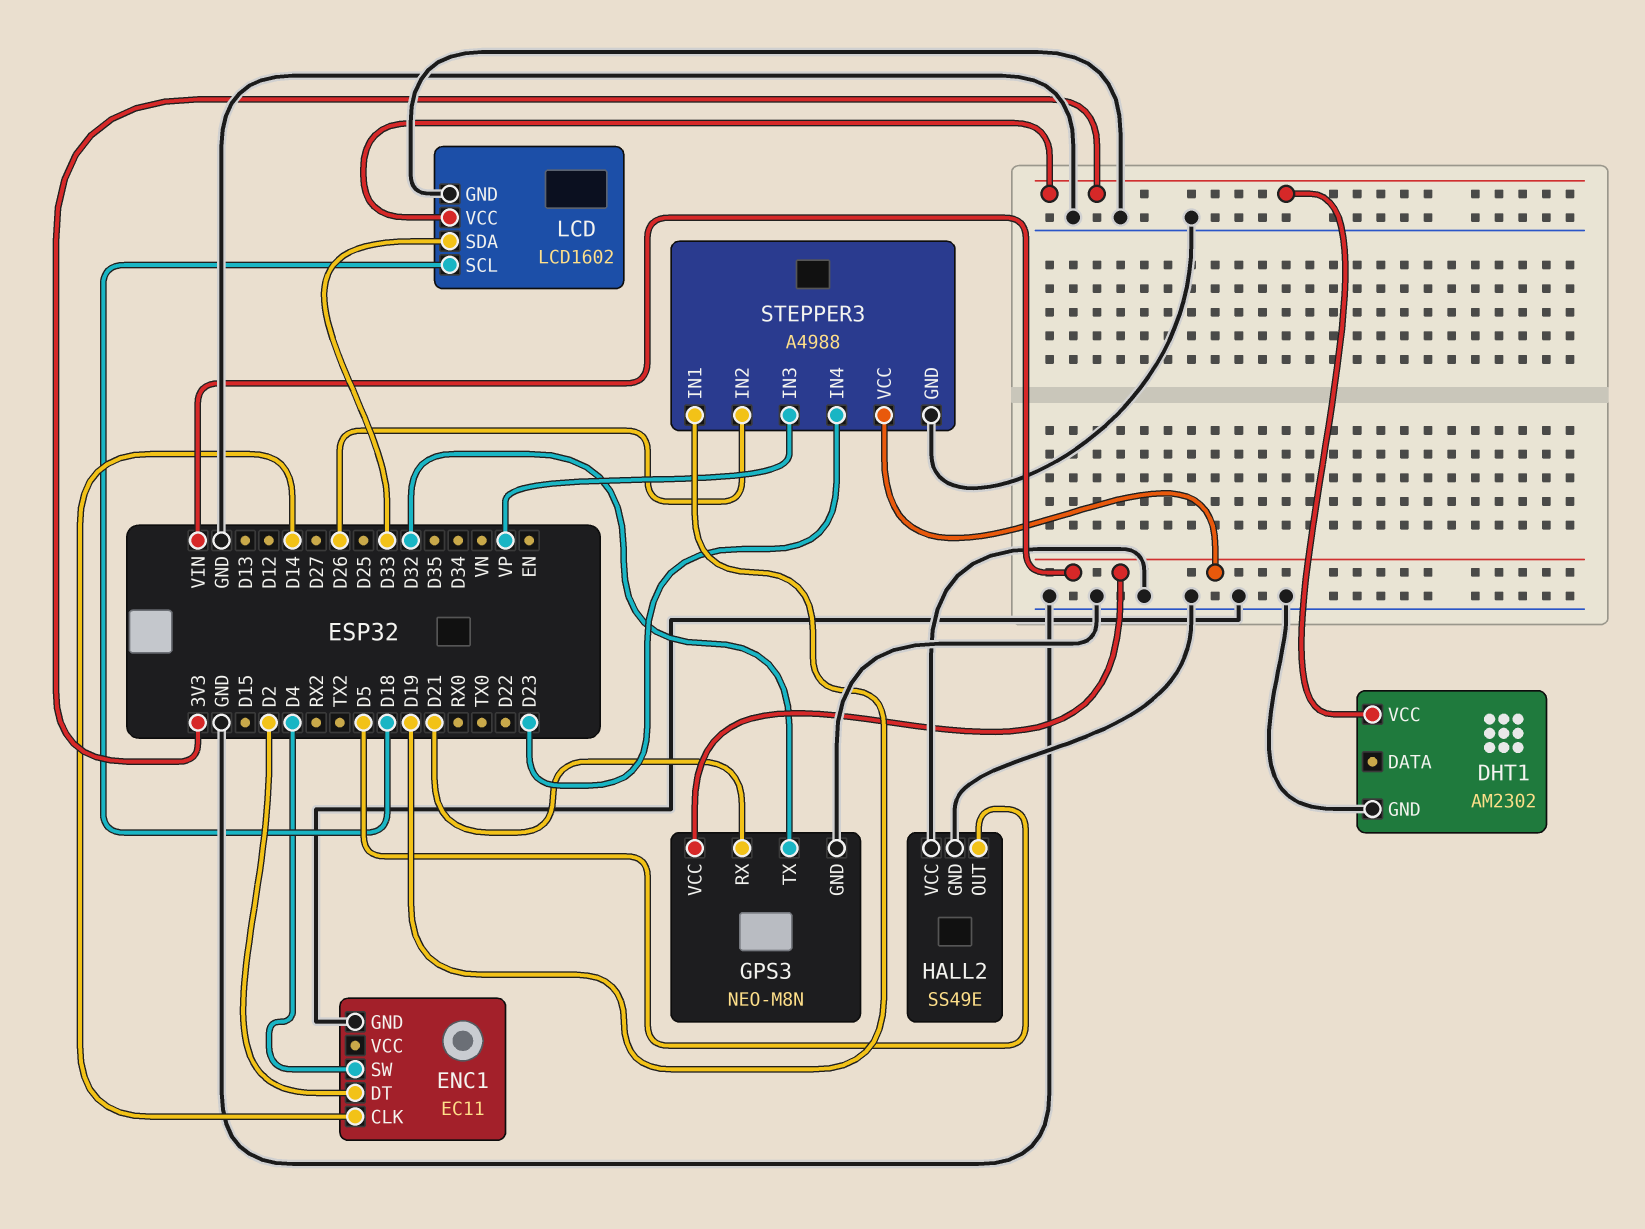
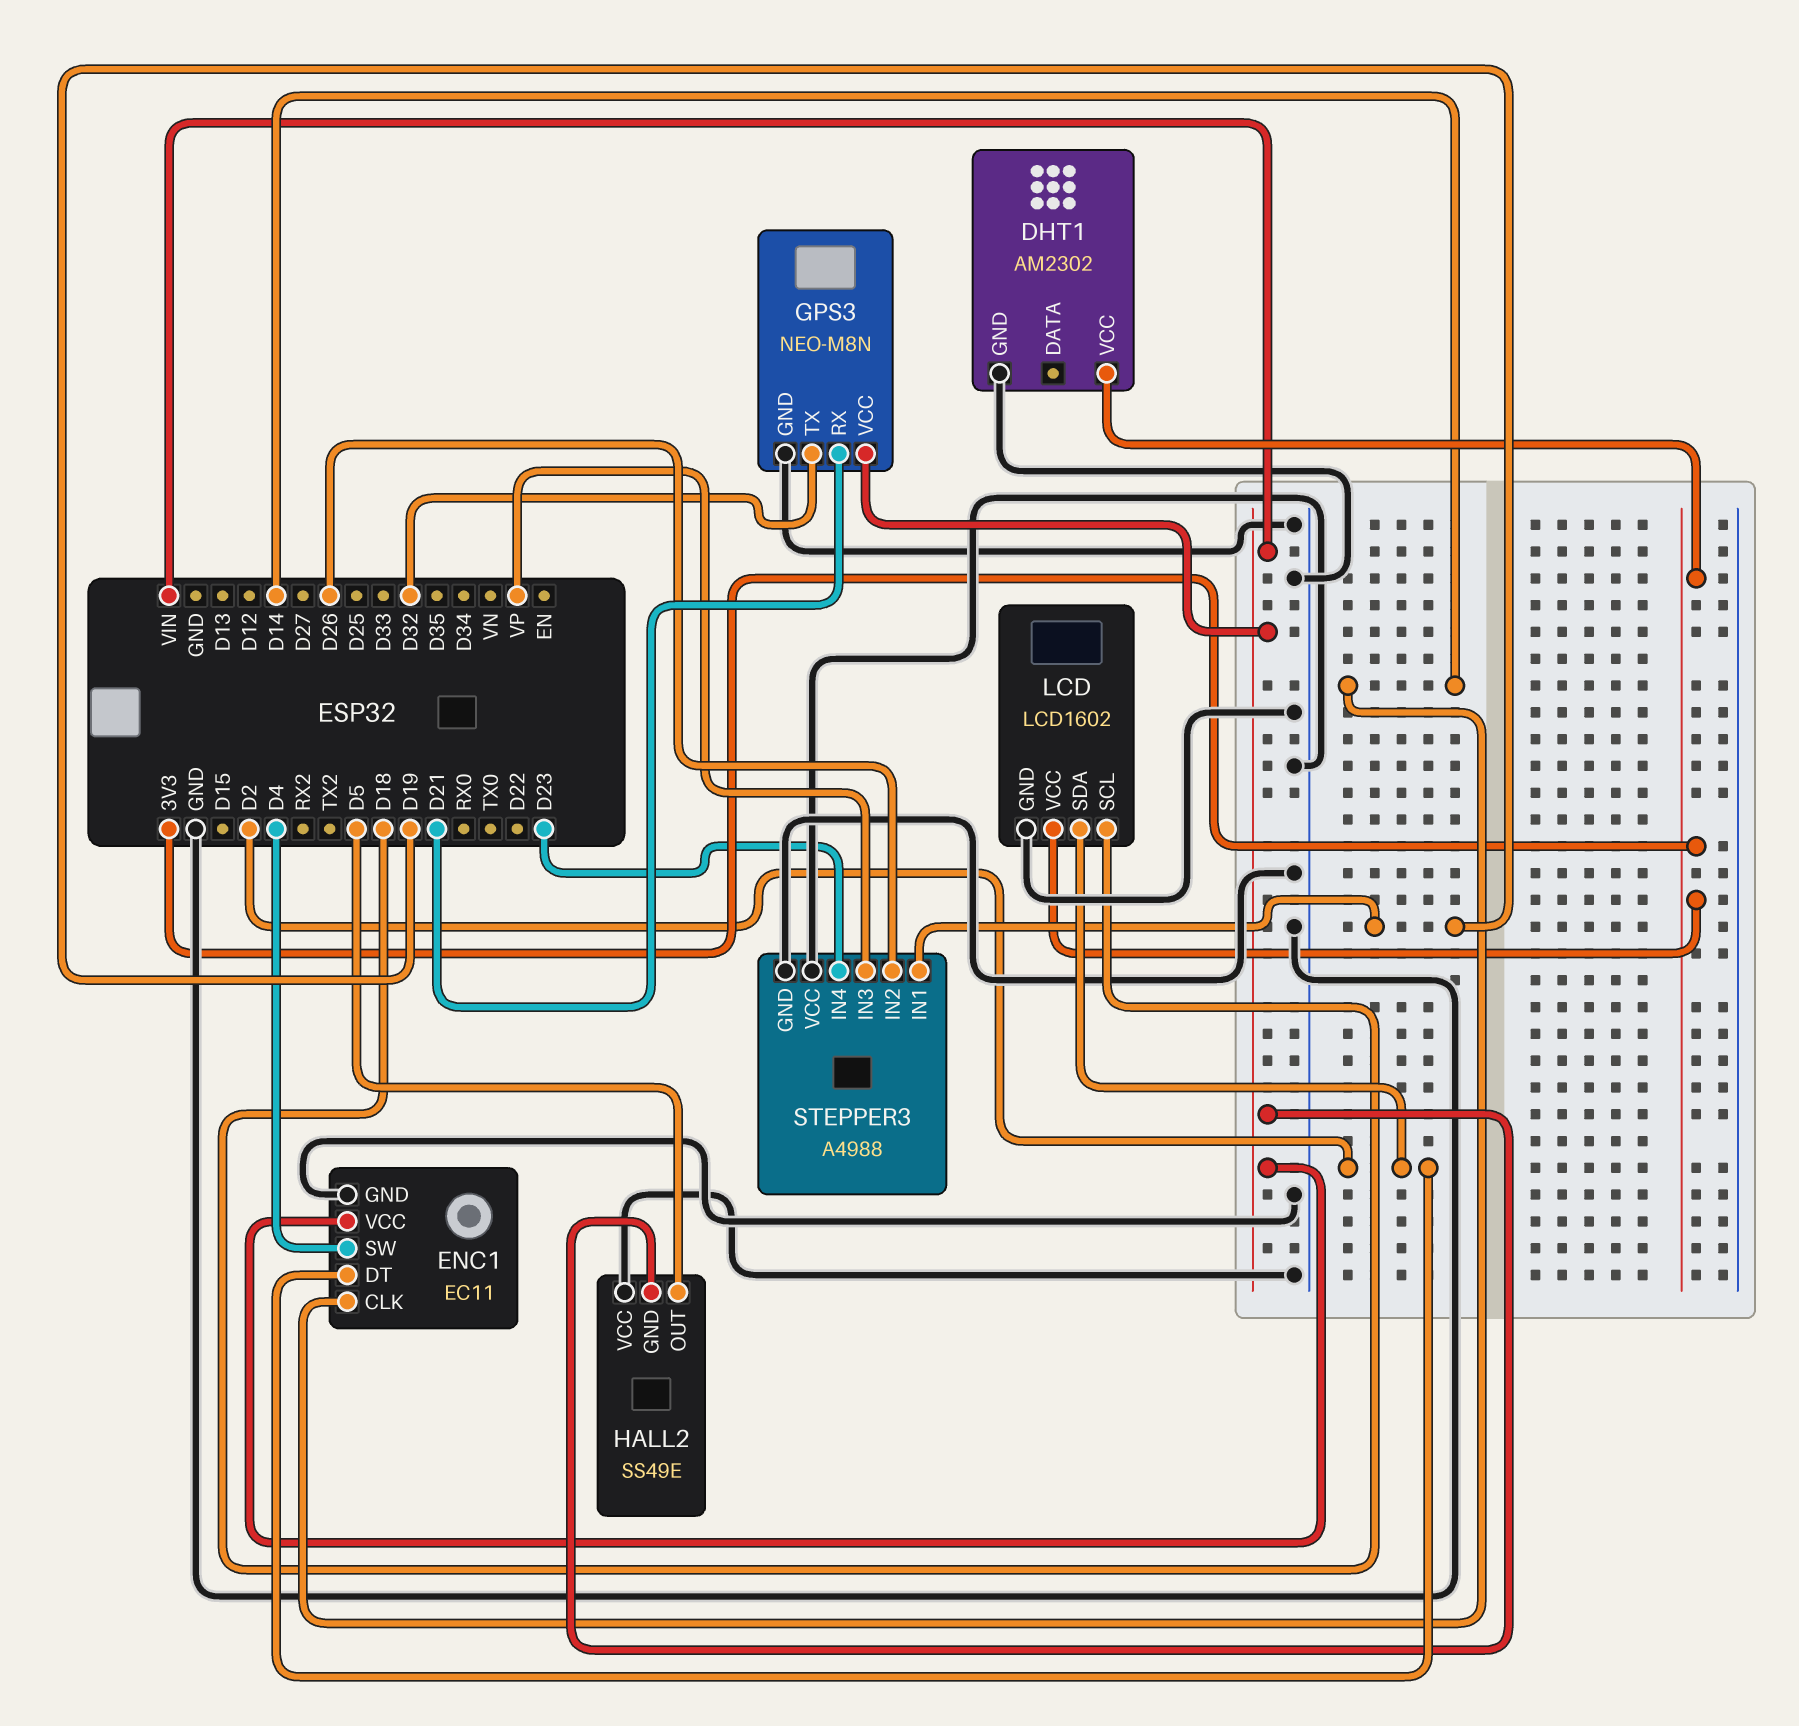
ENC1 pin VCC: none -> VIN
HALL2 pin GND: GND -> VIN
LCD pin SDA: D33 -> D2
STEPPER3 pin VCC: VIN -> GND

